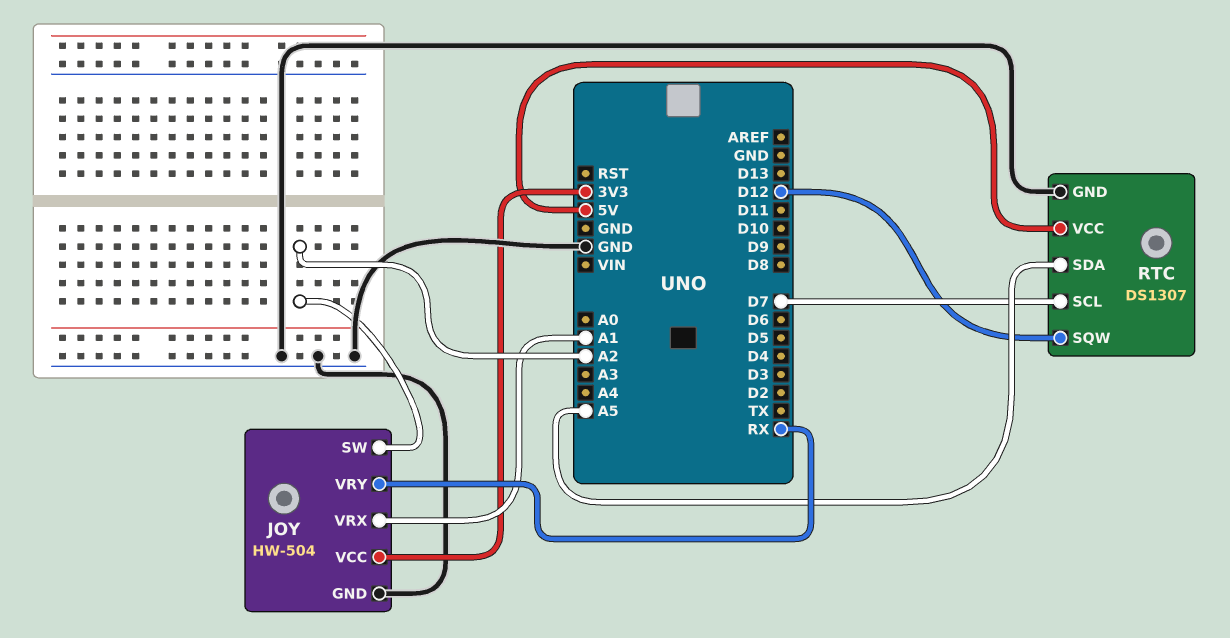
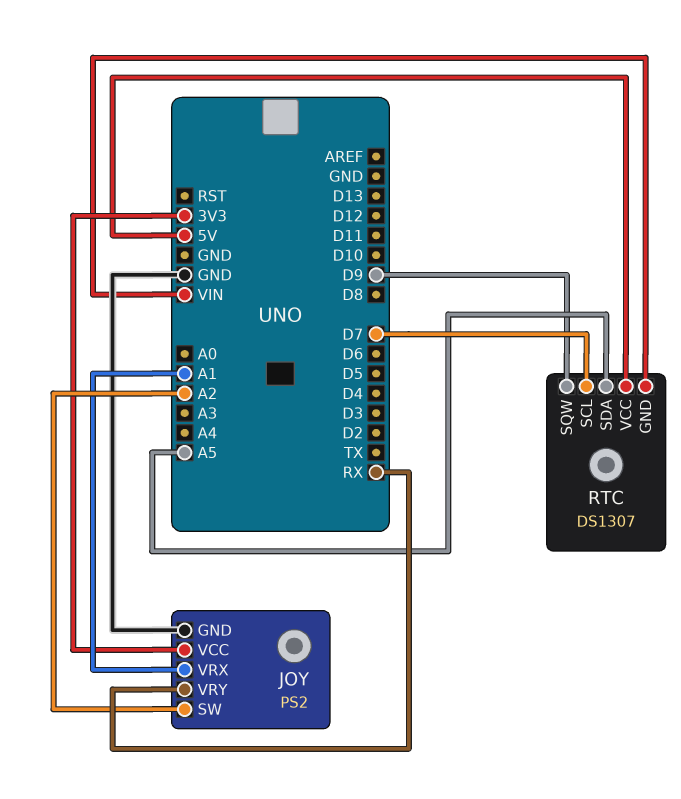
JOY: HW-504 -> PS2
RTC pin GND: GND -> VIN
RTC pin SQW: D12 -> D9

